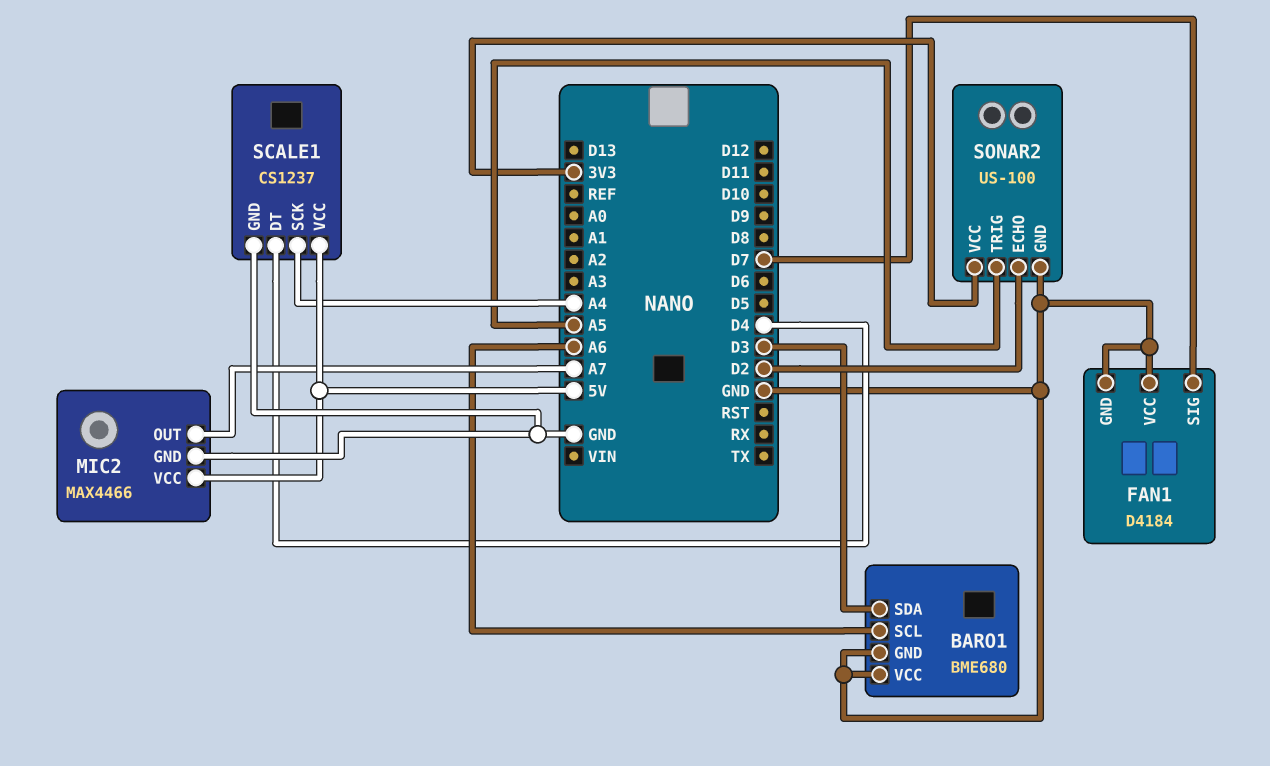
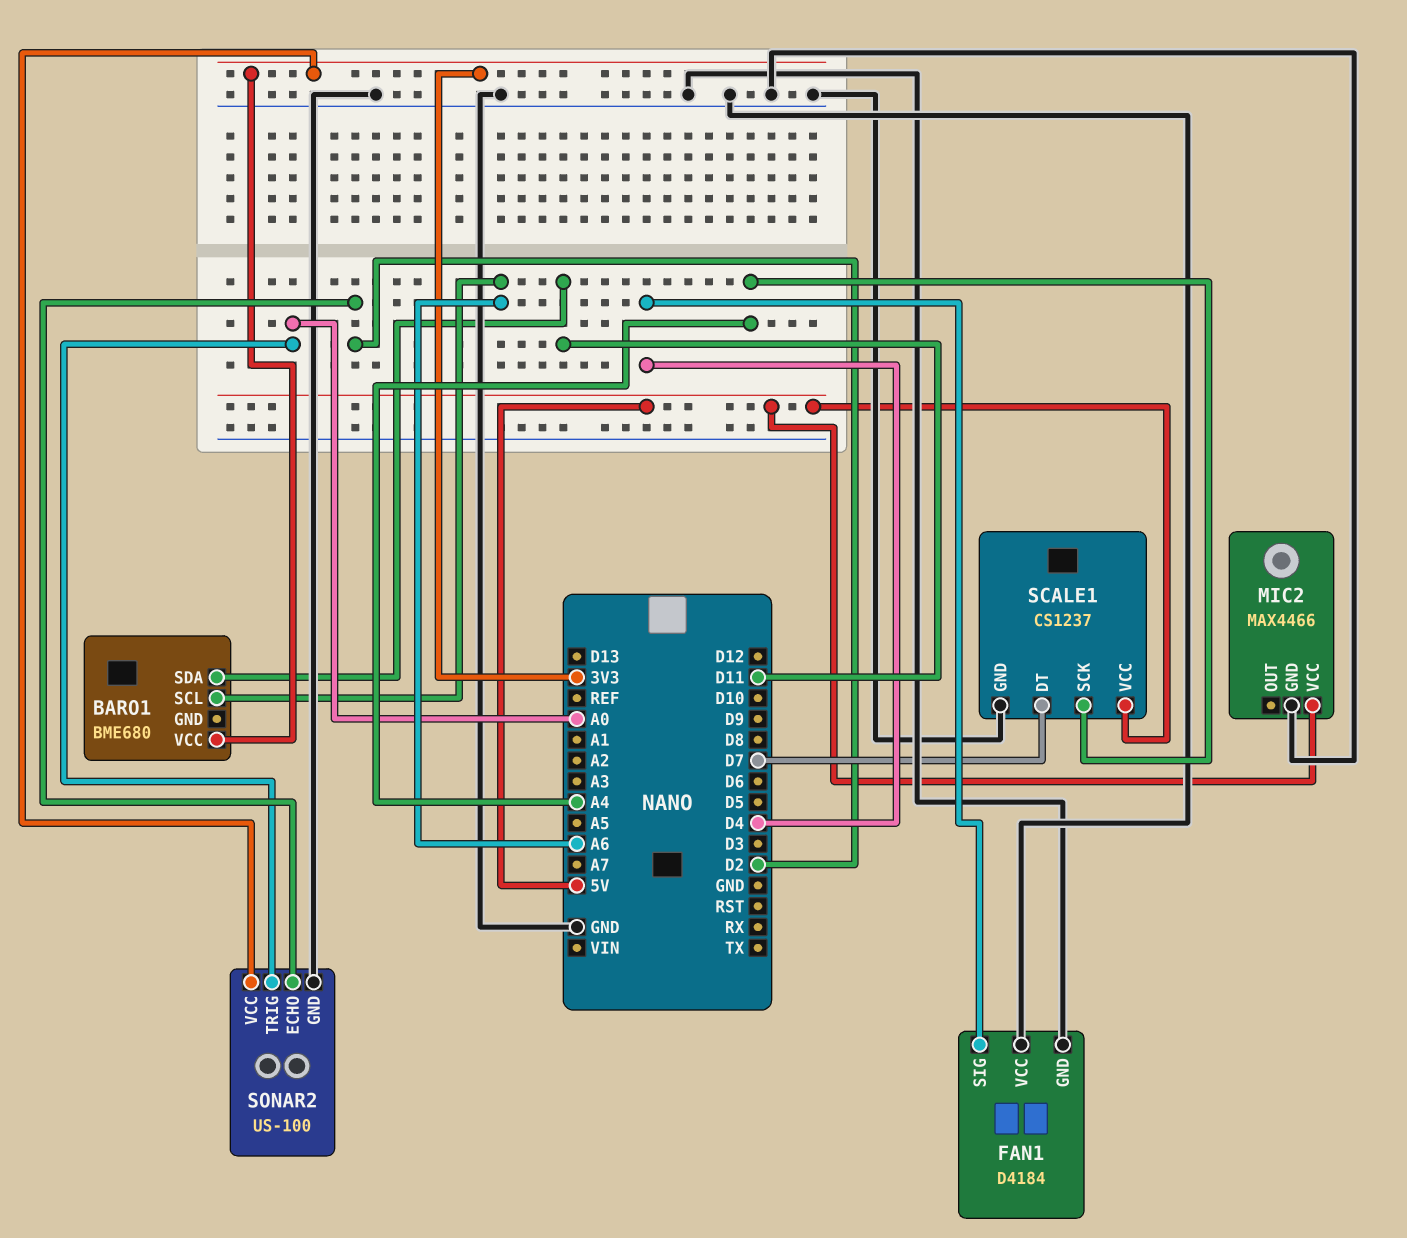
BARO1 pin GND: GND -> none
BARO1 pin SDA: D3 -> D11
BARO1 pin VCC: GND -> 3V3
FAN1 pin SIG: D7 -> D4
MIC2 pin OUT: A7 -> none
SCALE1 pin DT: D4 -> D7
SONAR2 pin TRIG: A5 -> A0

